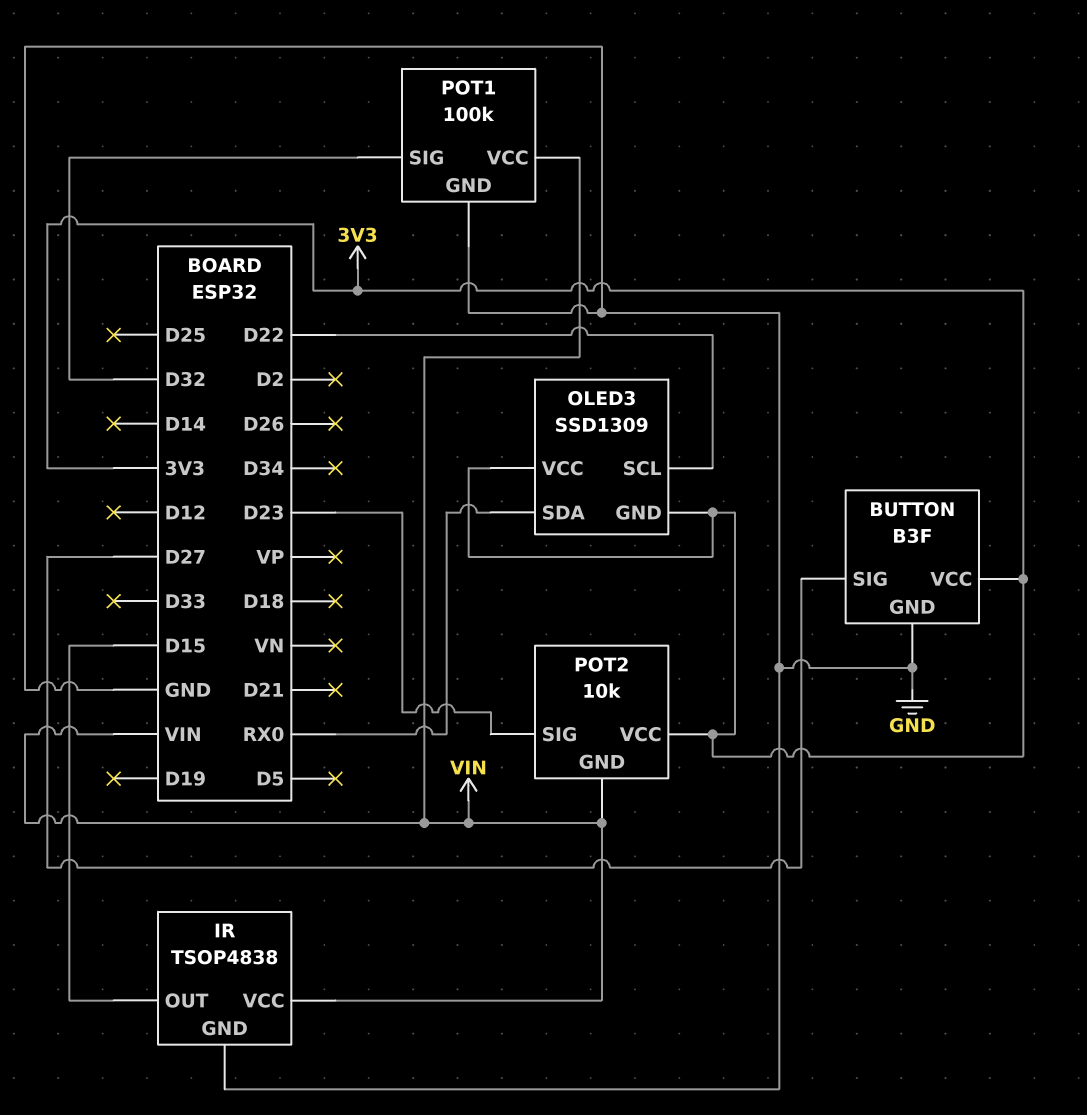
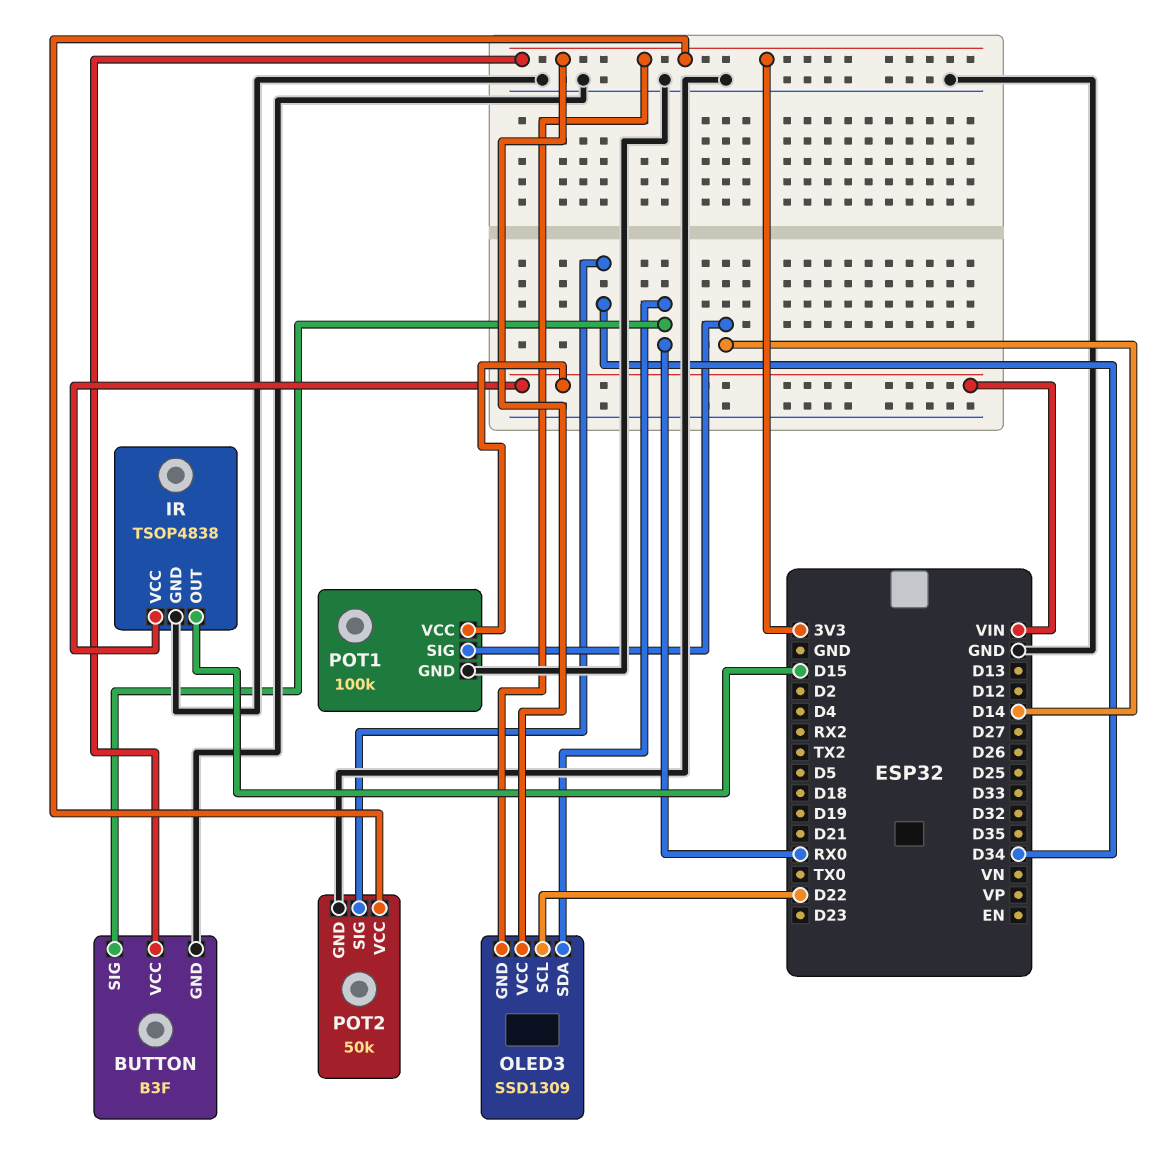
BUTTON pin SIG: D27 -> RX0
POT1 pin SIG: D32 -> D14
POT2: 10k -> 50k
POT2 pin GND: VIN -> GND
POT2 pin SIG: D23 -> D34

